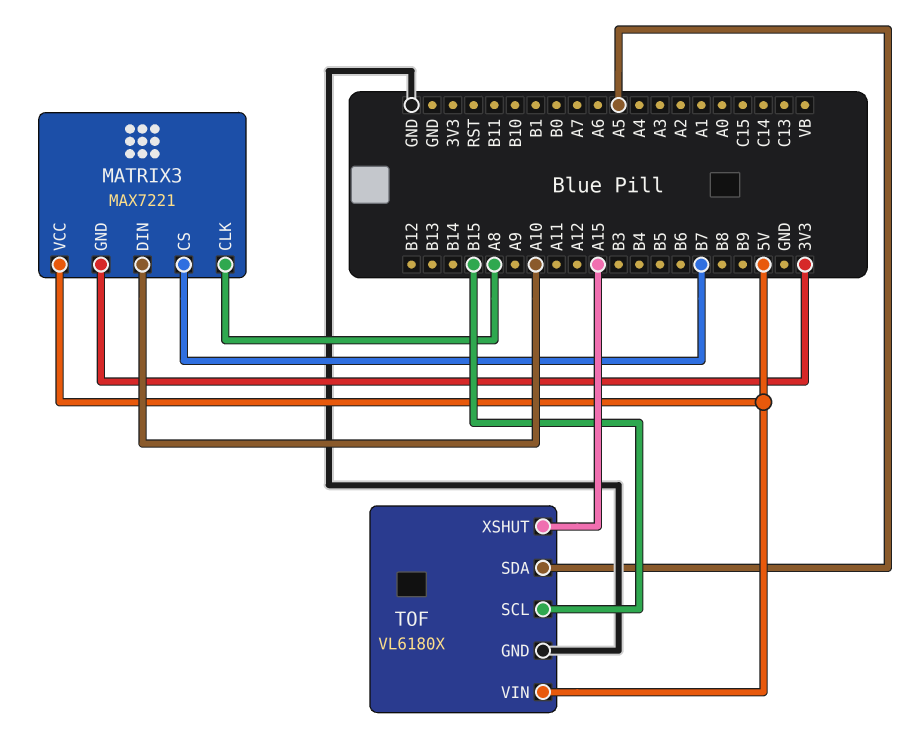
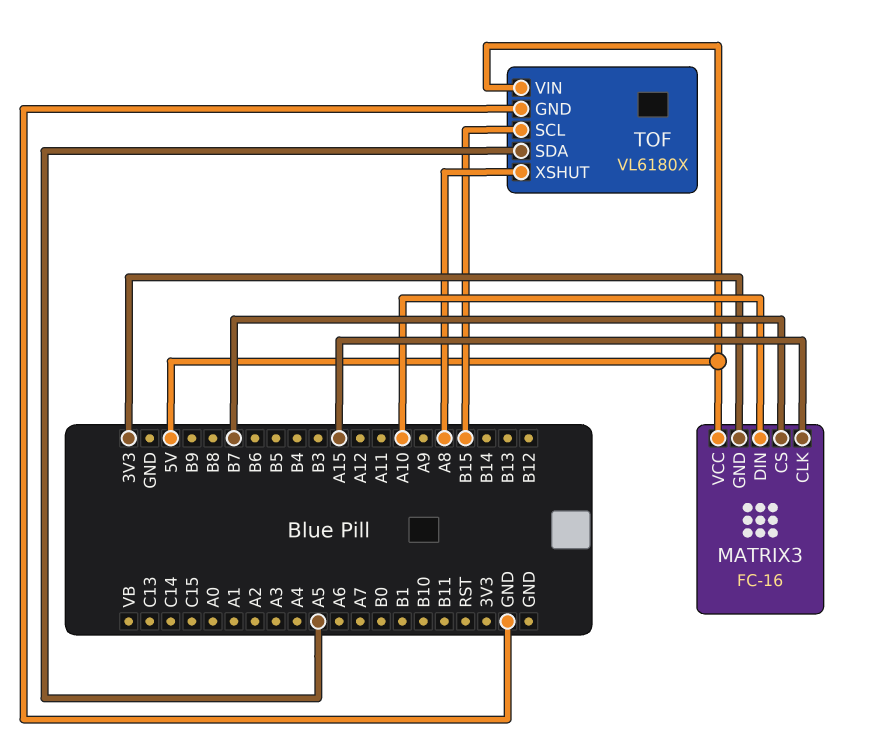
MATRIX3: MAX7221 -> FC-16
MATRIX3 pin CLK: A8 -> A15
TOF pin XSHUT: A15 -> A8

